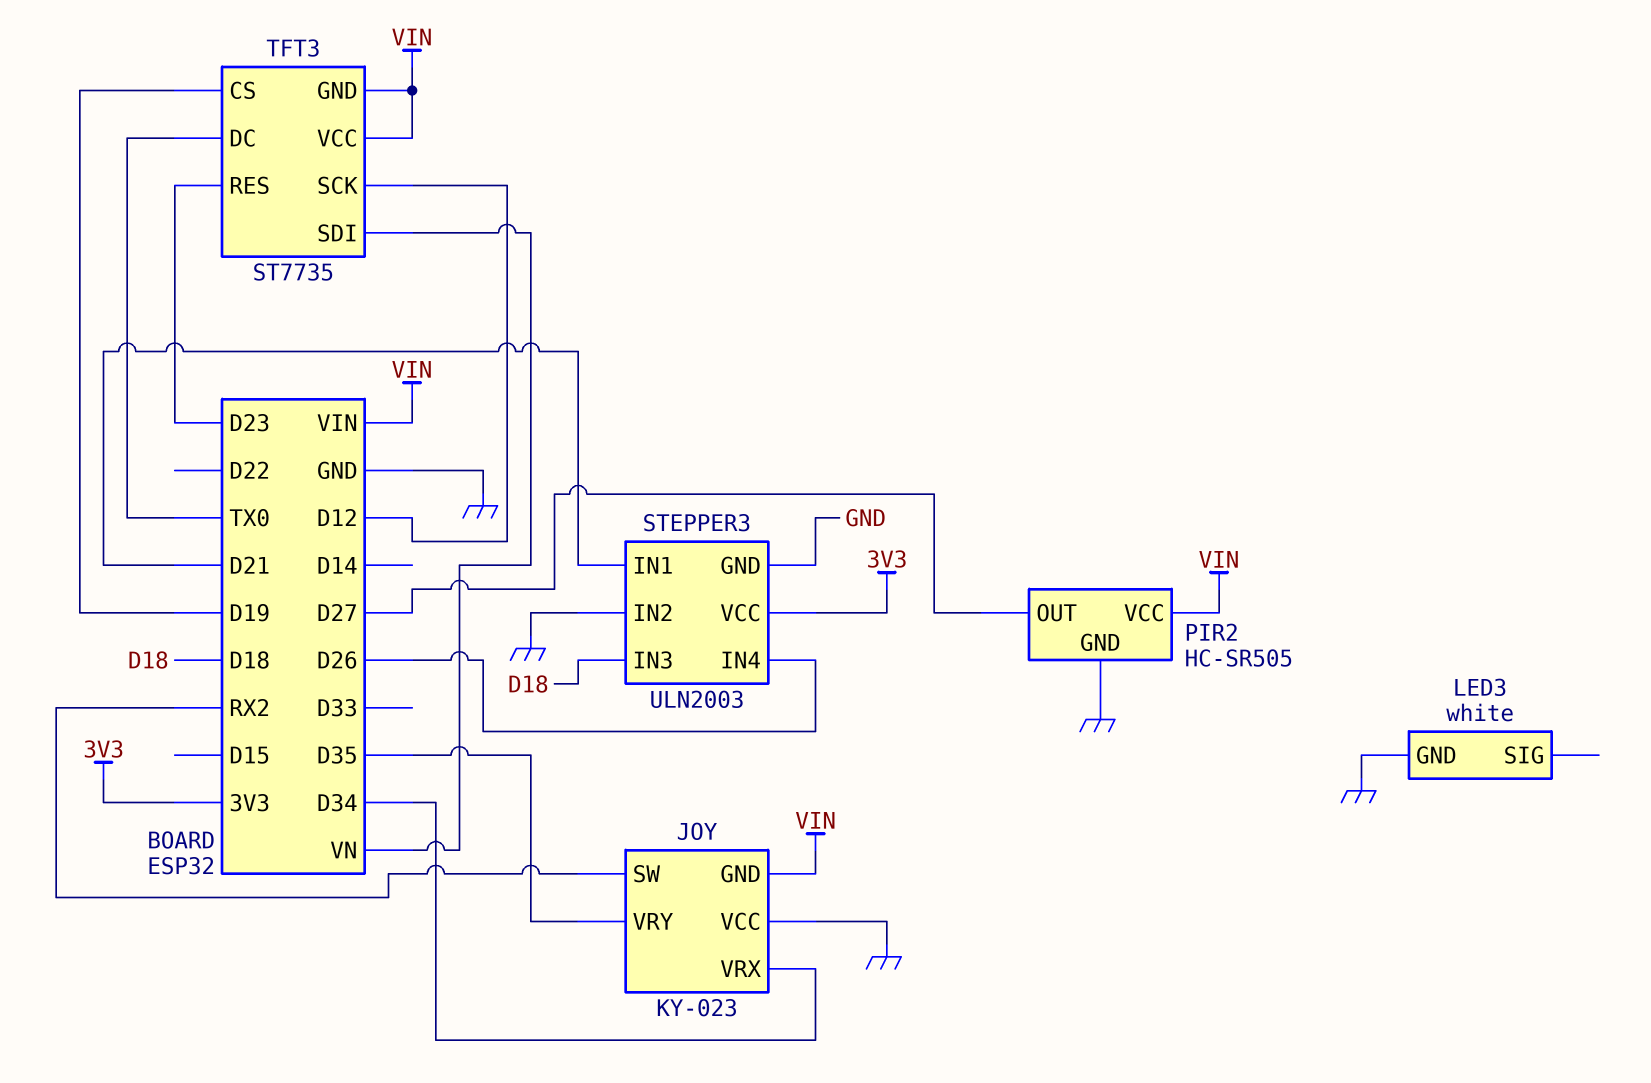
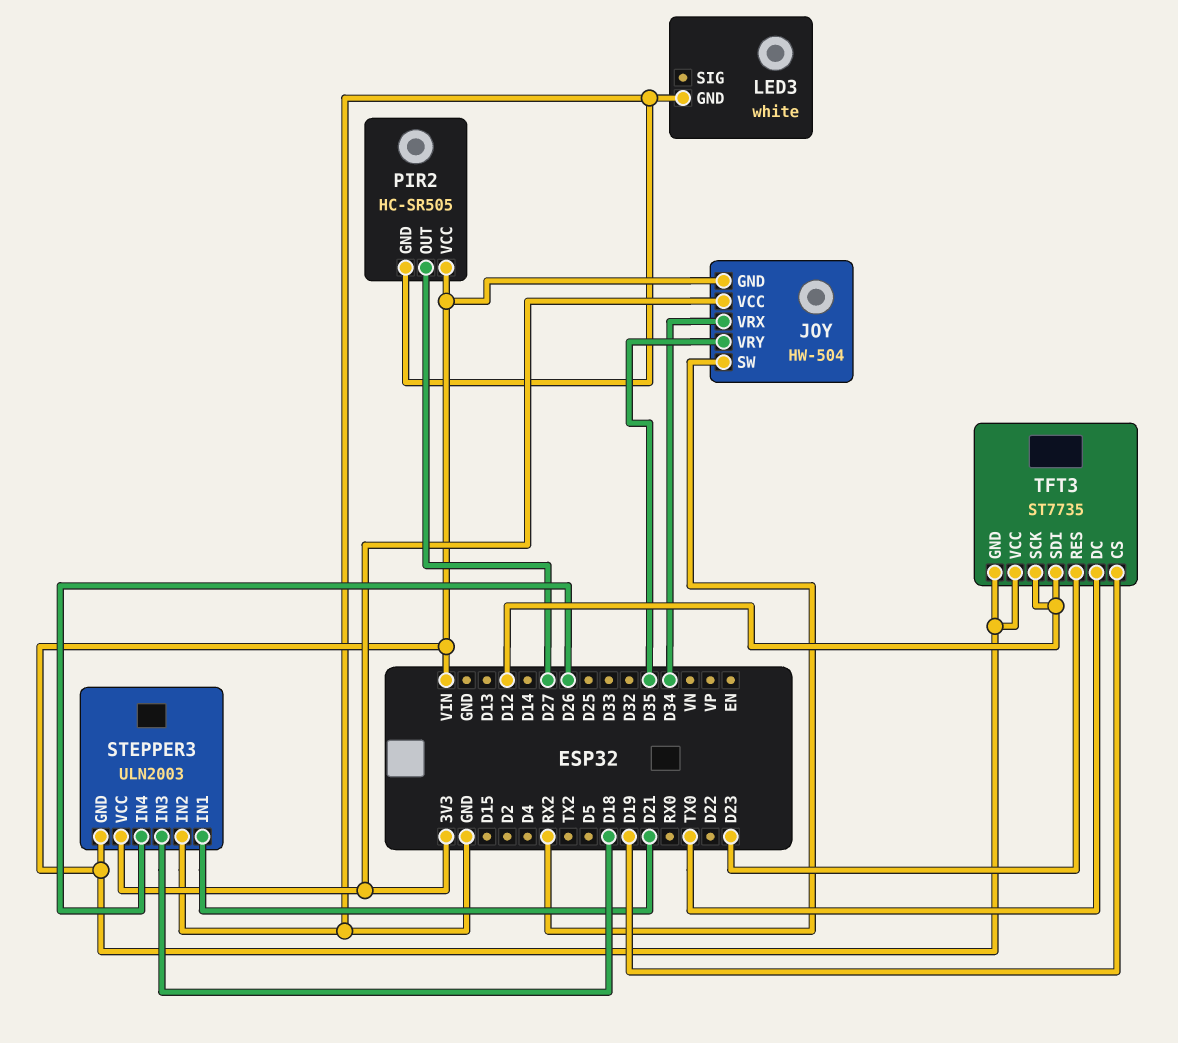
JOY: KY-023 -> HW-504
JOY pin VCC: GND -> 3V3
STEPPER3 pin GND: GND -> VIN
TFT3 pin SDI: VN -> D12

